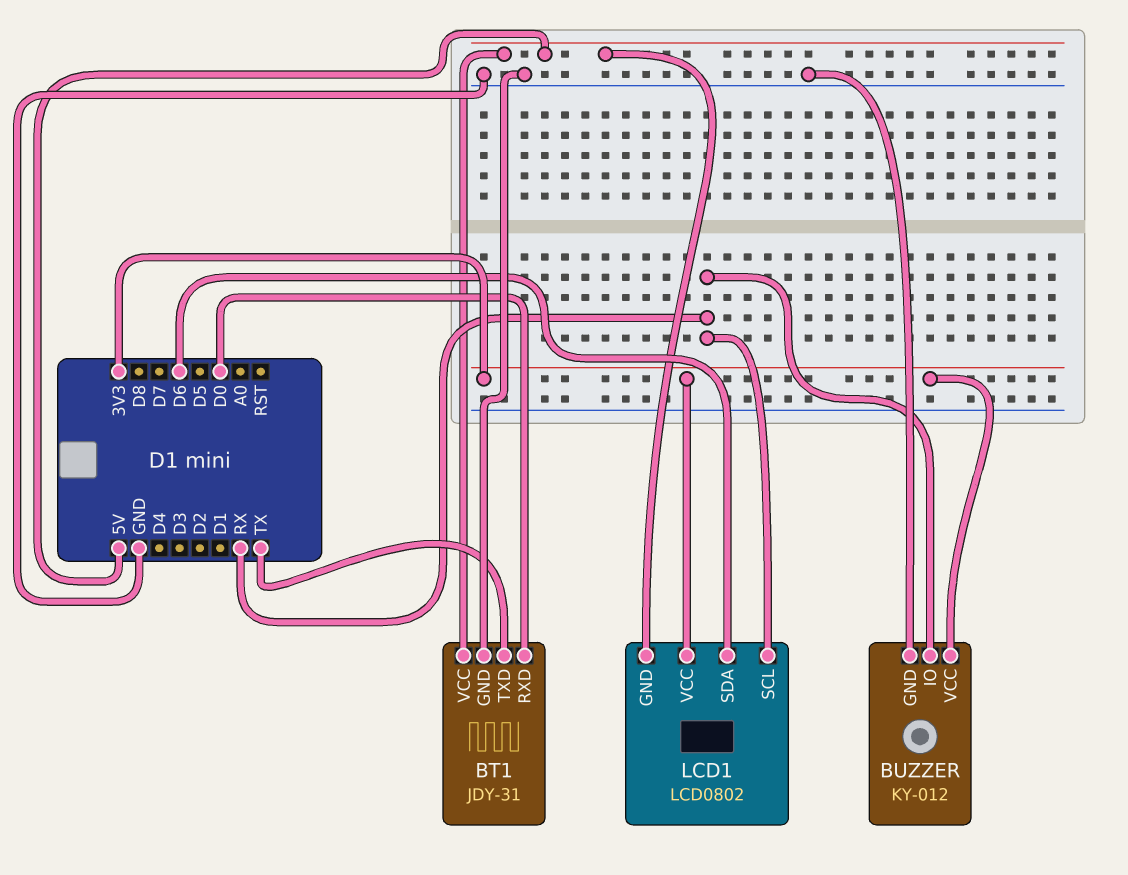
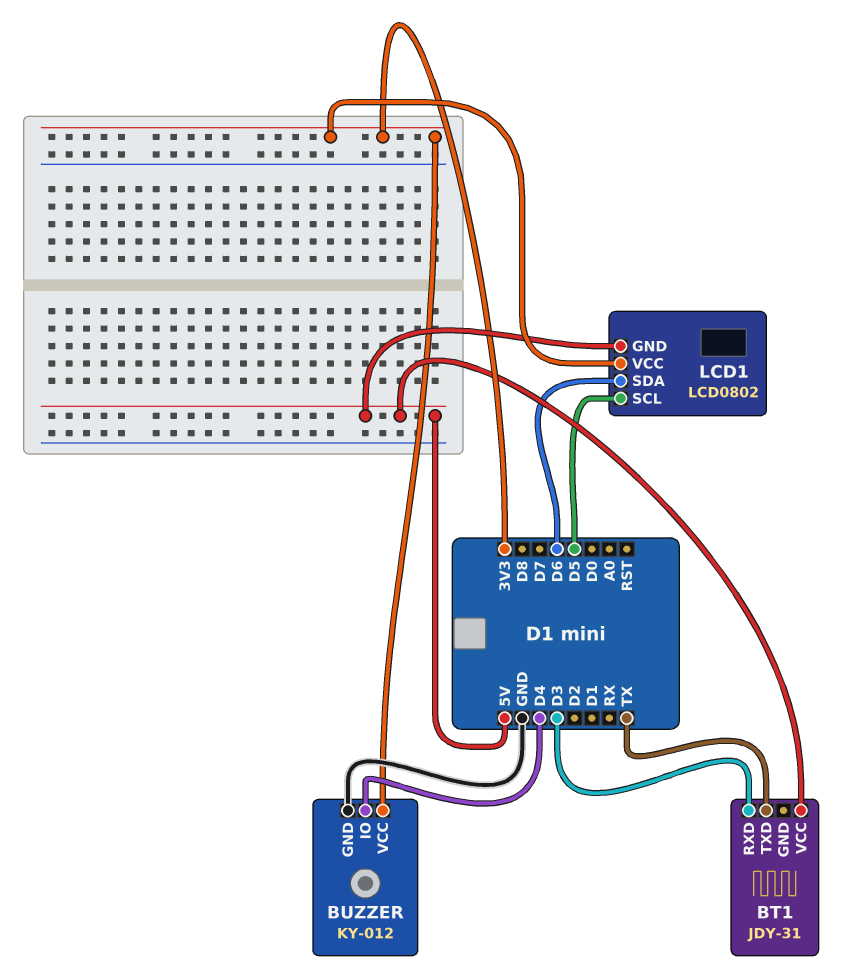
BT1 pin GND: GND -> none
BT1 pin RXD: D0 -> D3
BUZZER pin IO: RX -> D4
LCD1 pin SCL: RX -> D5

